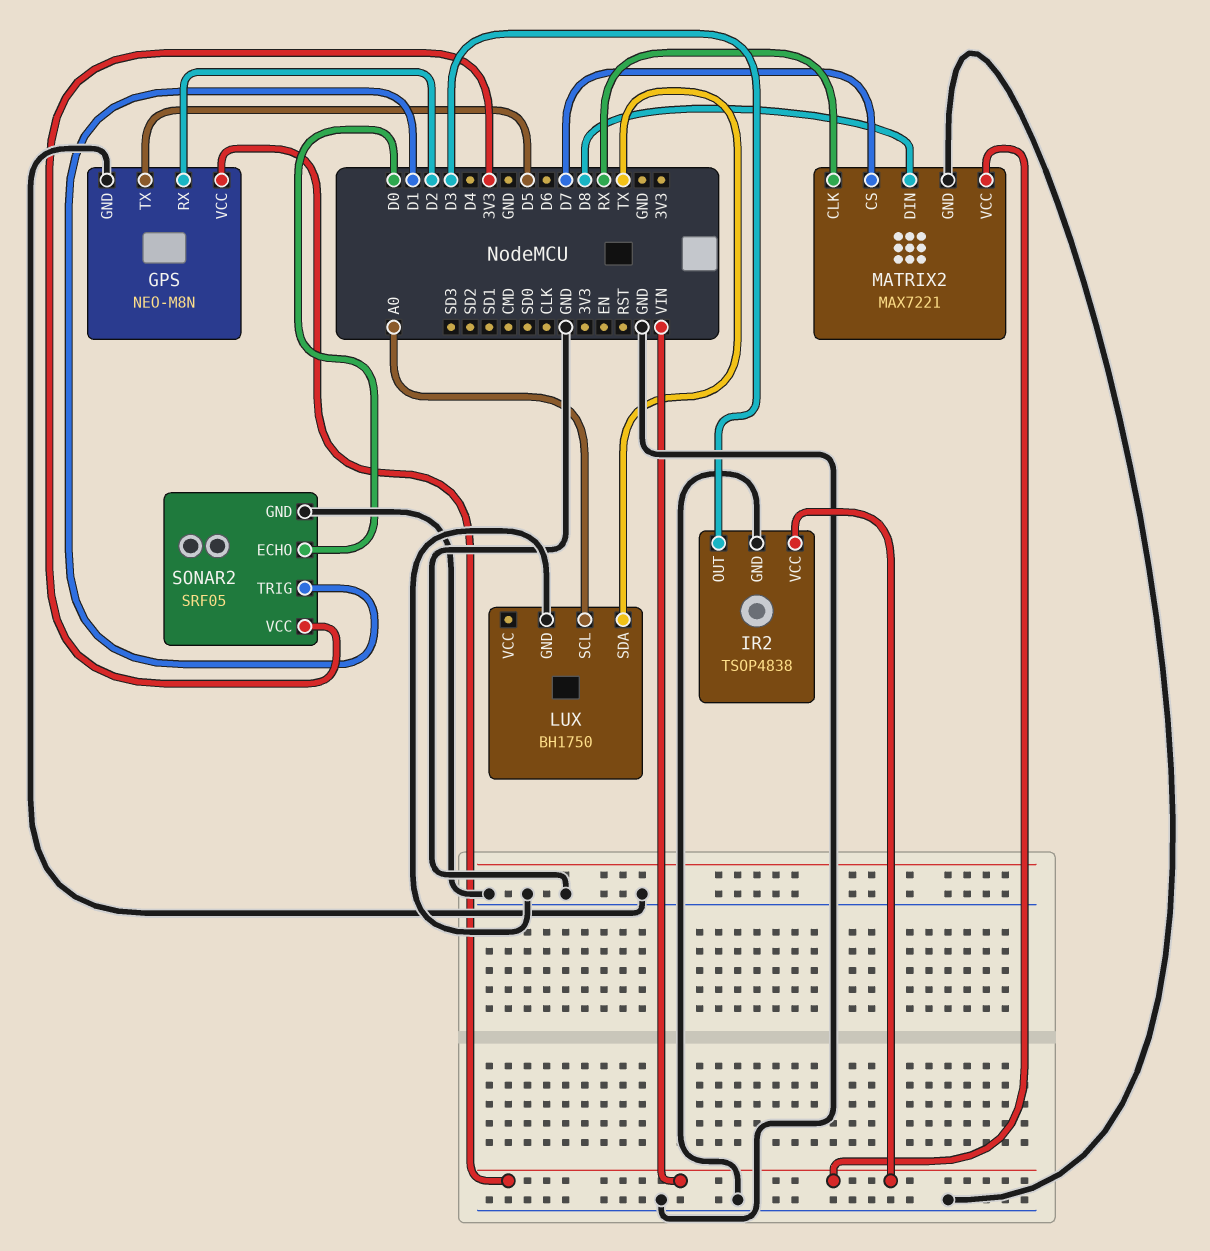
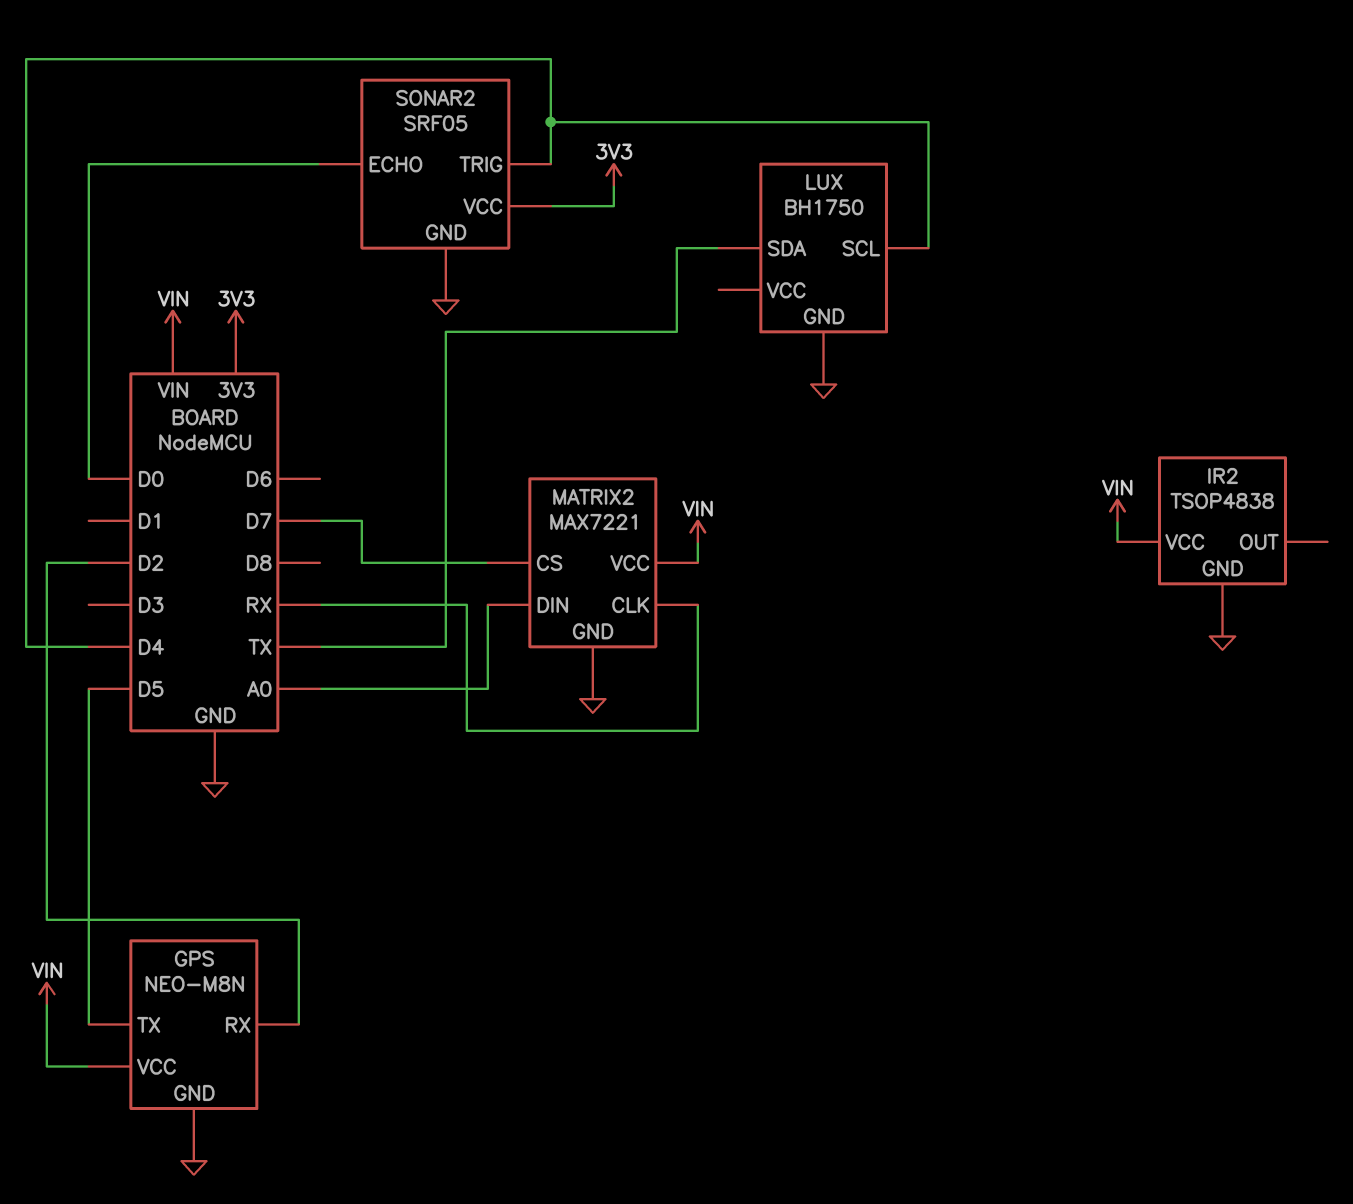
IR2 pin OUT: D3 -> none
LUX pin SCL: A0 -> D4
MATRIX2 pin DIN: D8 -> A0
SONAR2 pin TRIG: D1 -> D4

